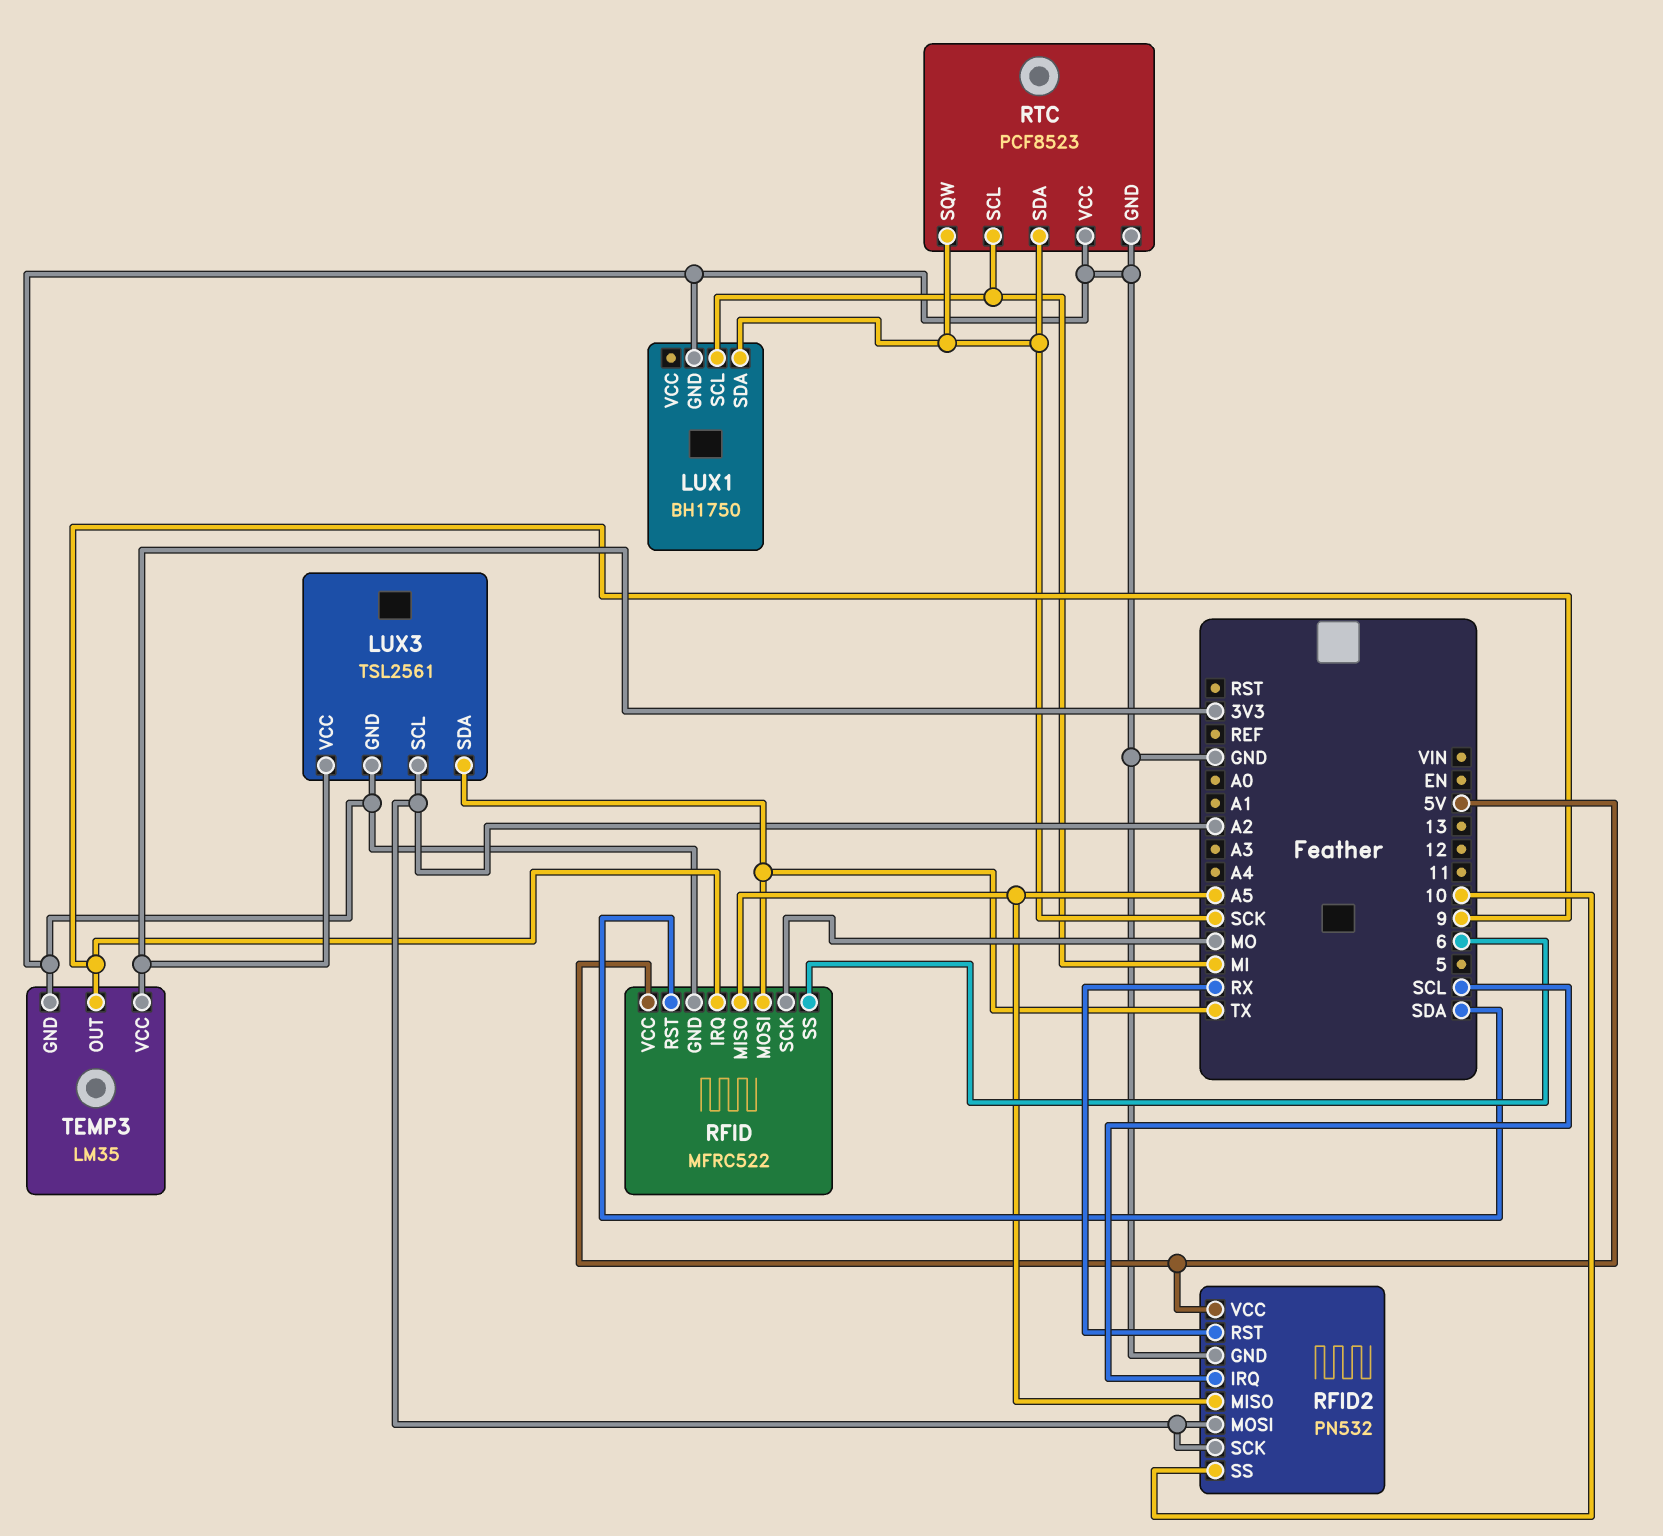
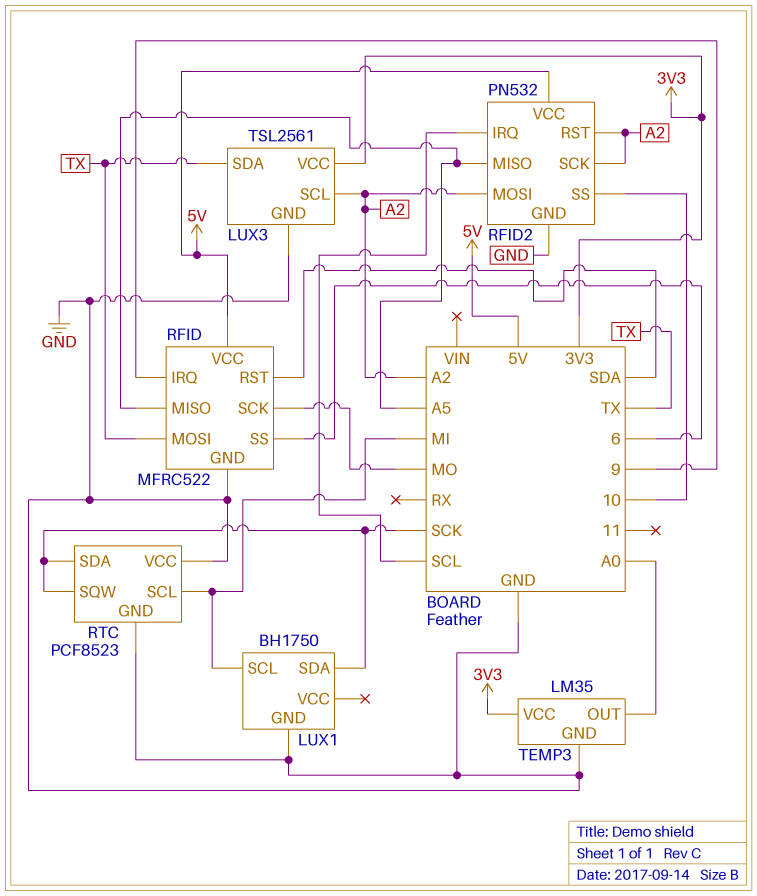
RFID2 pin RST: RX -> A2
TEMP3 pin OUT: 9 -> A0

